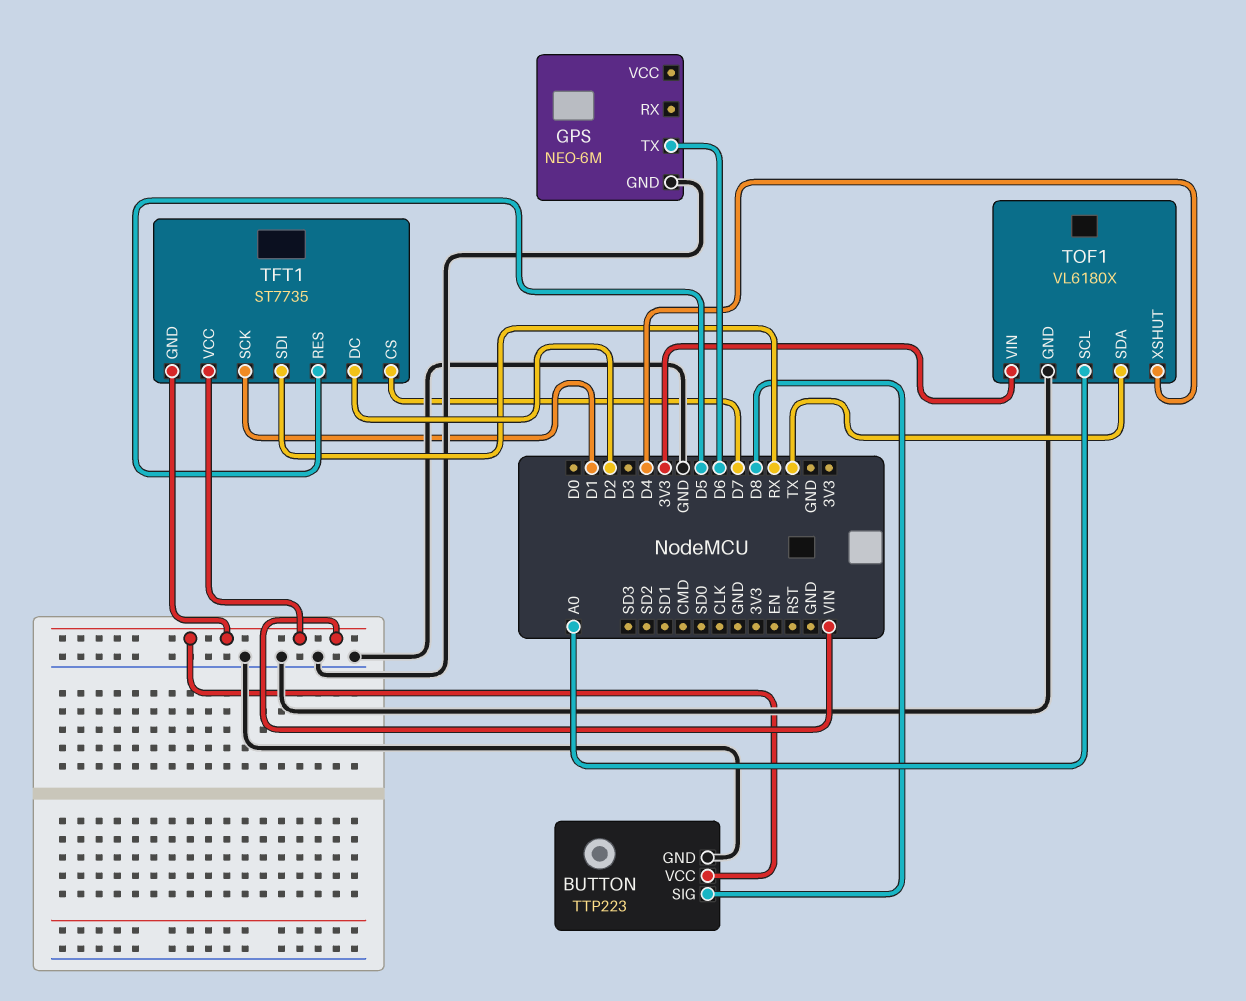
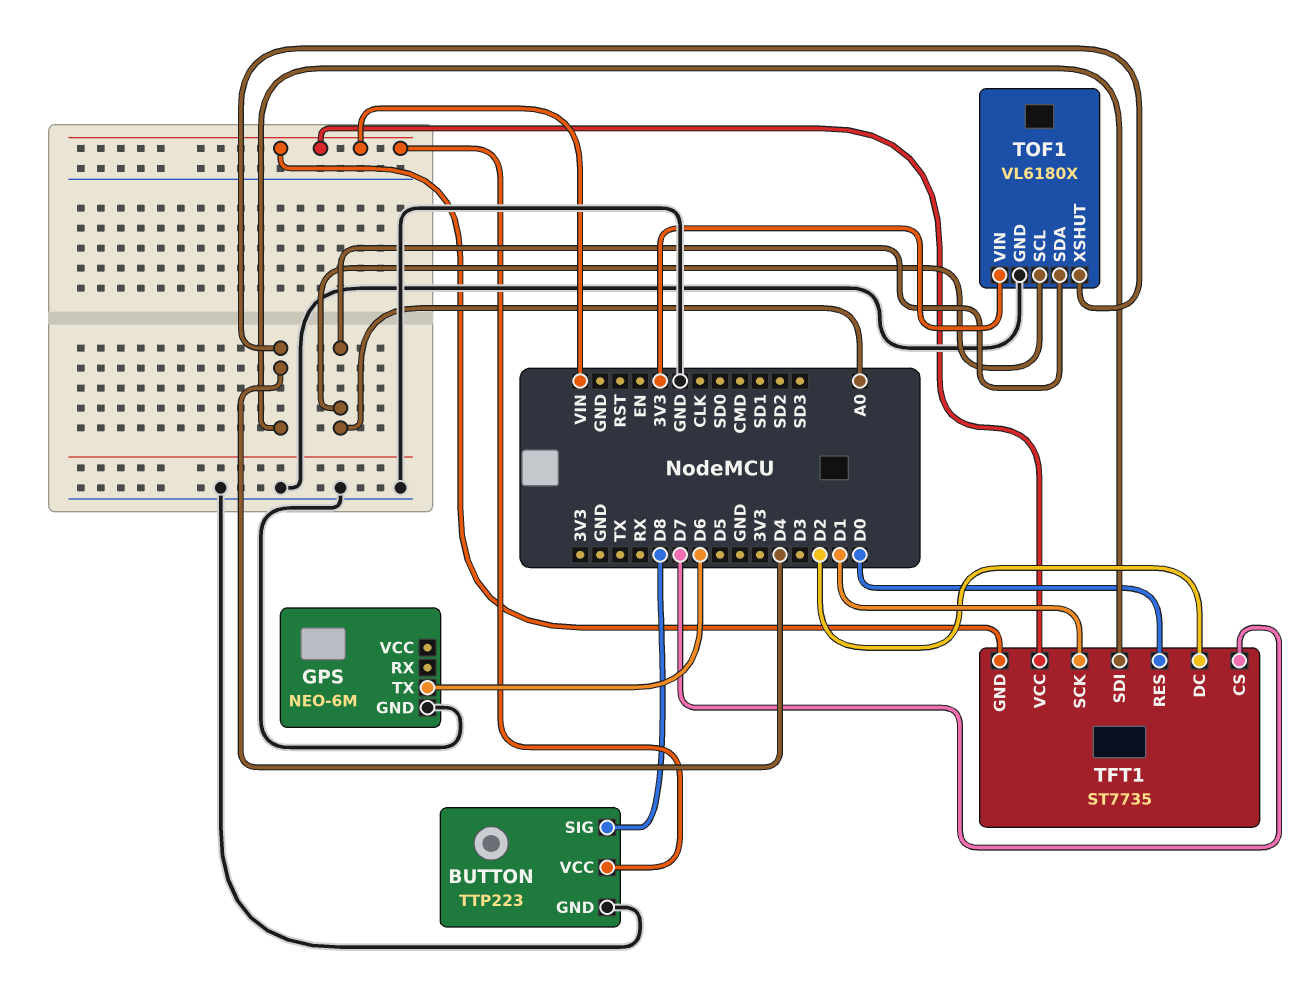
TFT1 pin RES: D5 -> D0
TFT1 pin SDI: RX -> D4
TOF1 pin SDA: TX -> A0

